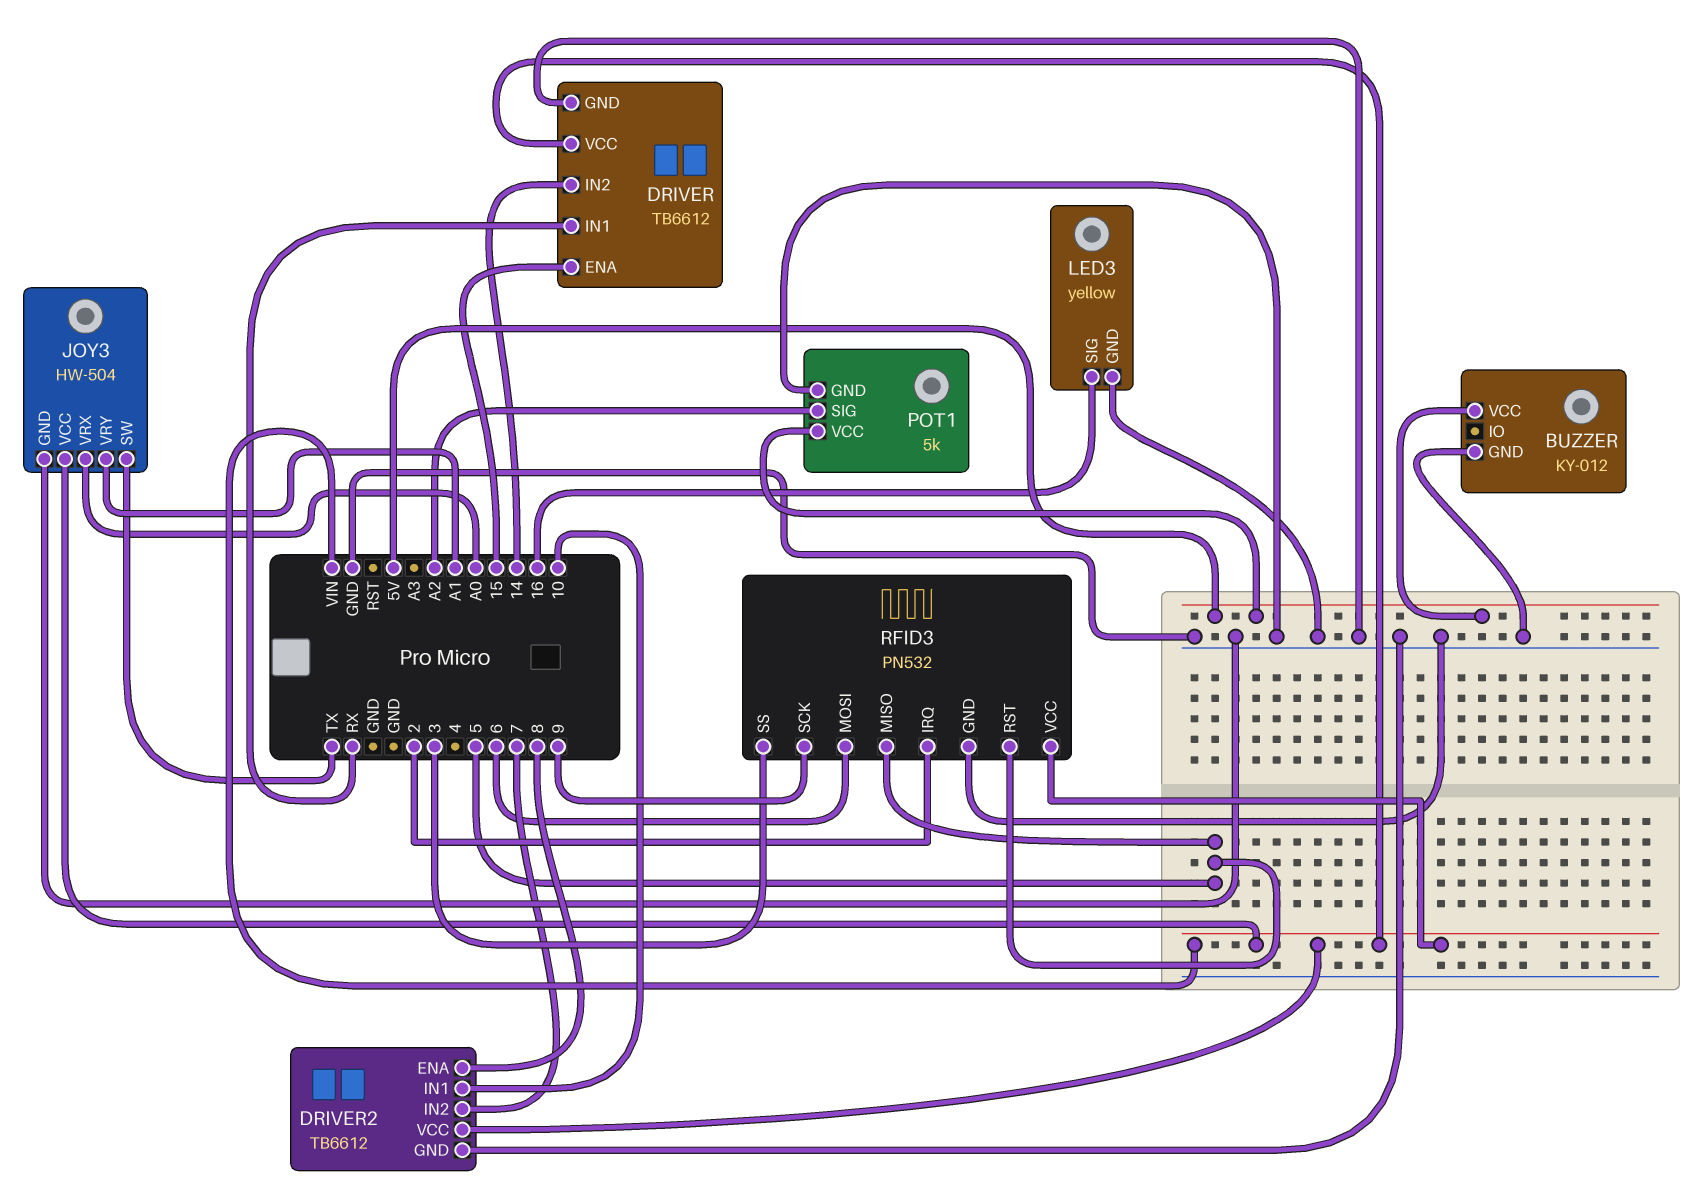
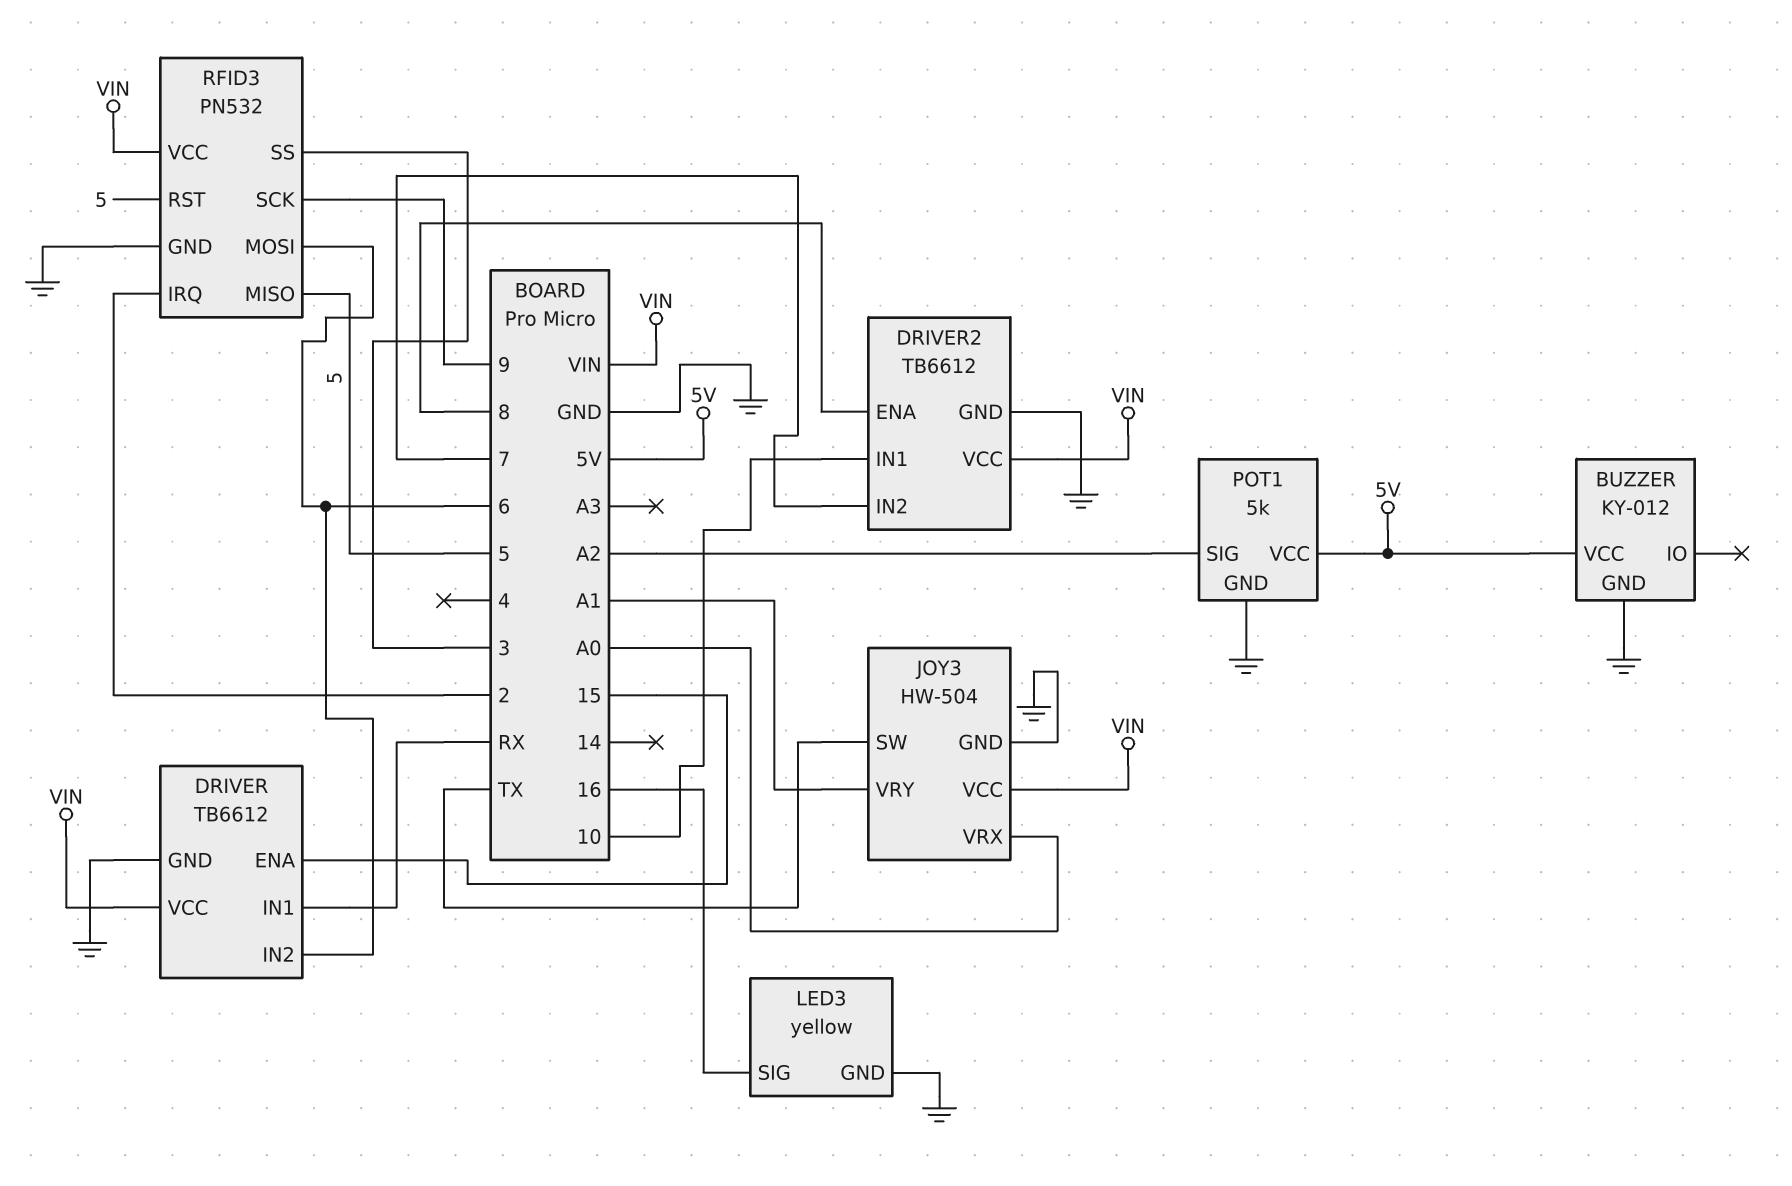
DRIVER pin IN2: 14 -> 6

